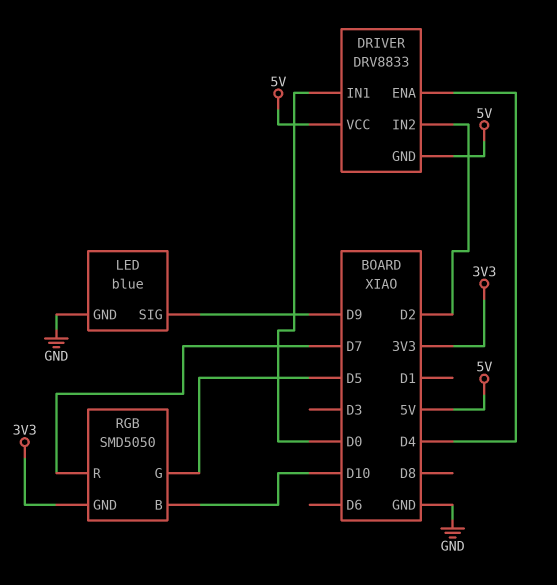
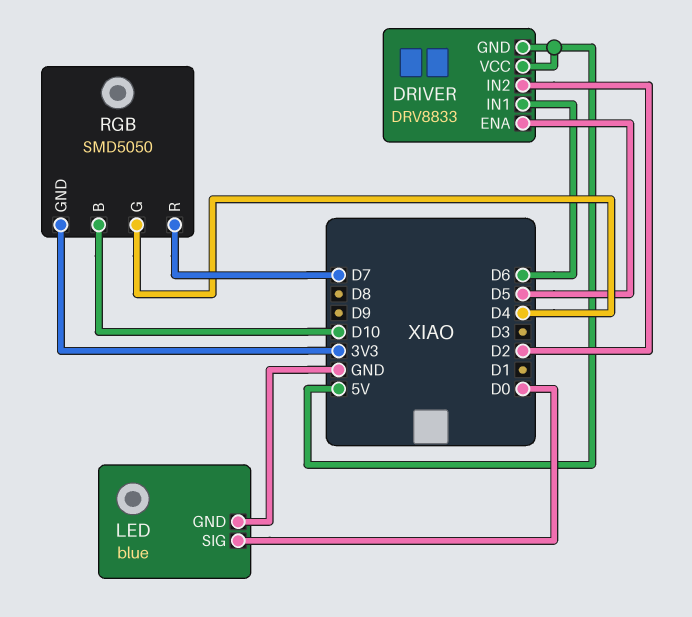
DRIVER pin ENA: D4 -> D5
DRIVER pin IN1: D0 -> D6
LED pin SIG: D9 -> D0
RGB pin G: D5 -> D4

